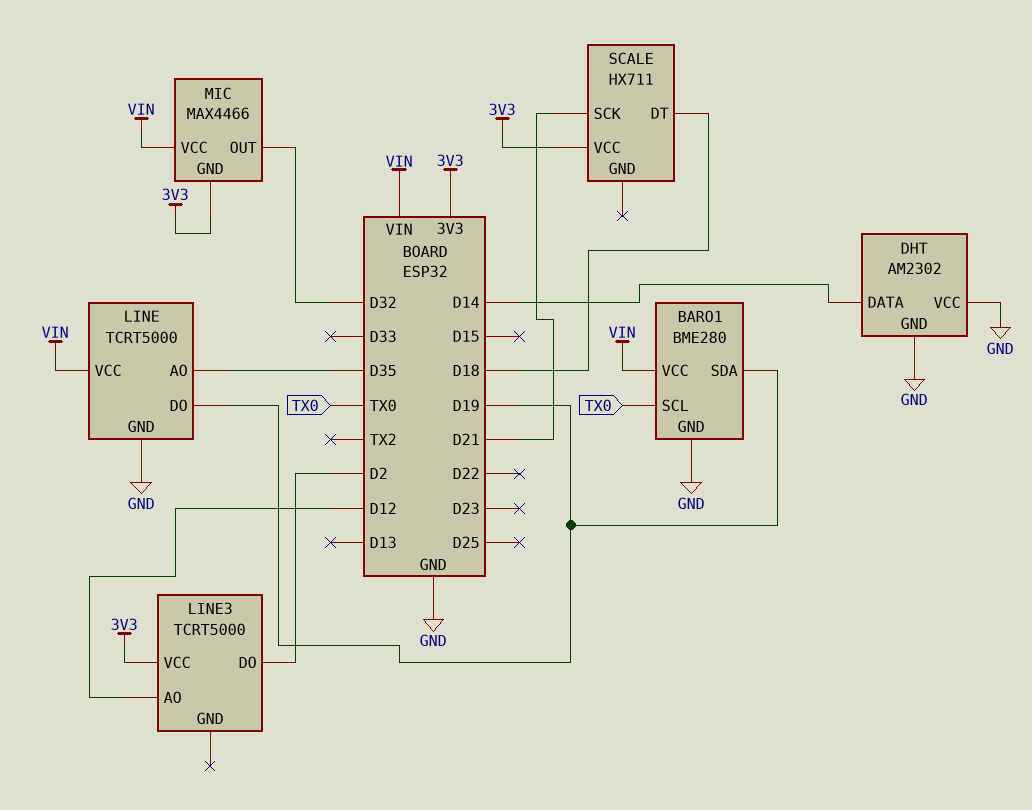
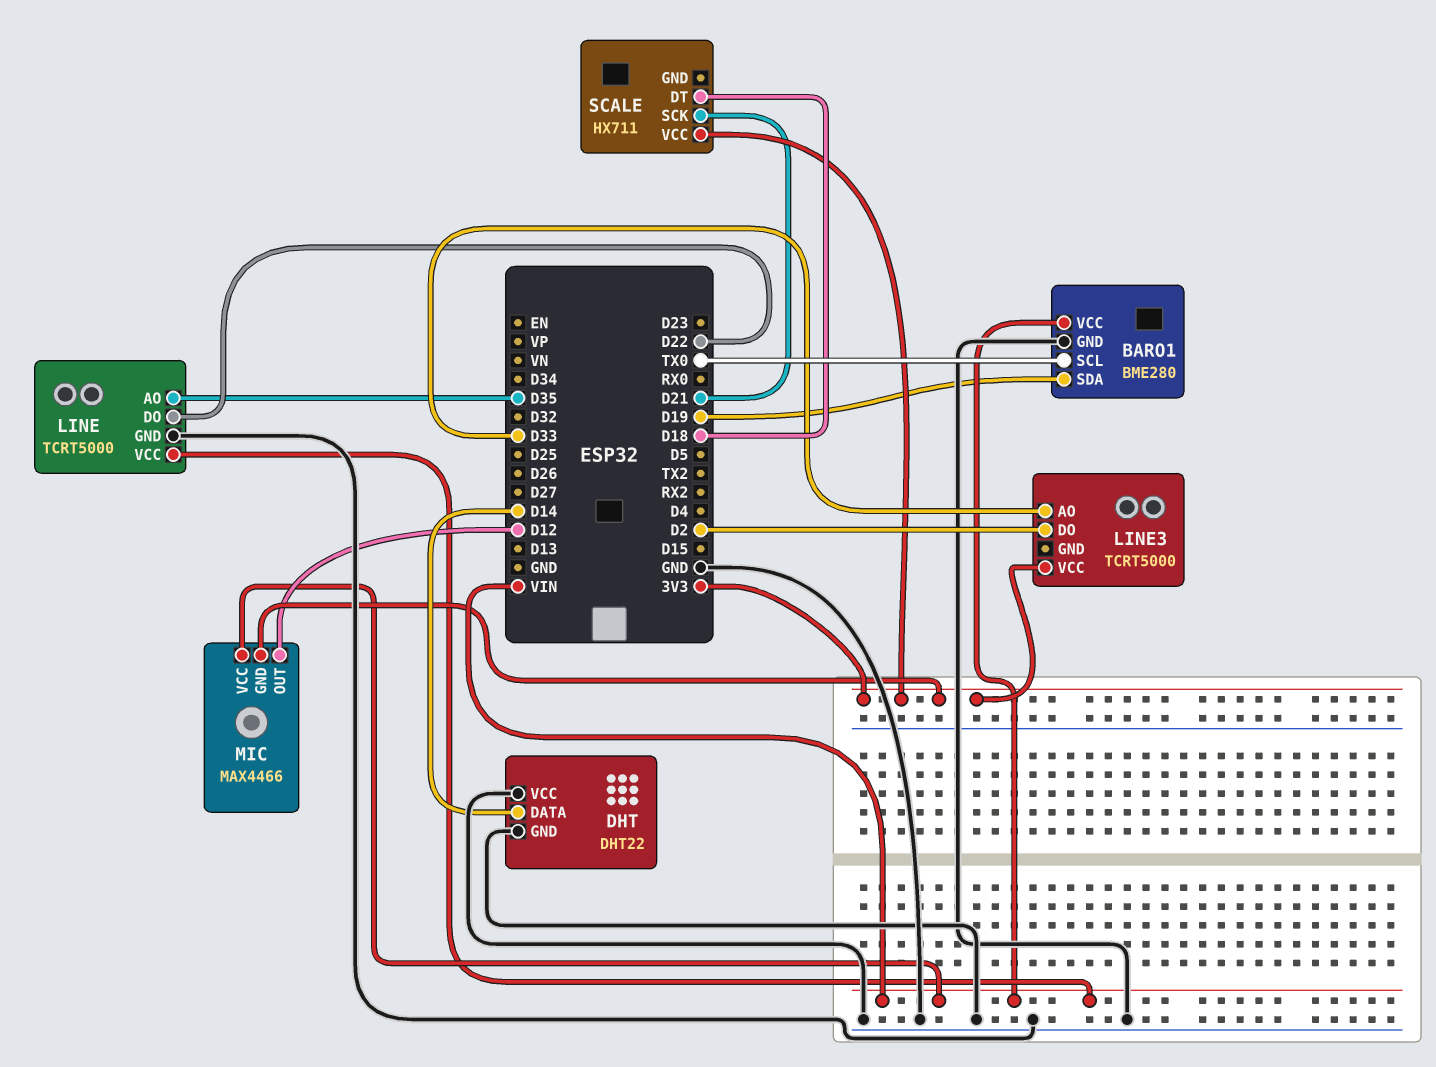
DHT: AM2302 -> DHT22
LINE pin DO: D19 -> D22
LINE3 pin AO: D12 -> D33
MIC pin OUT: D32 -> D12

